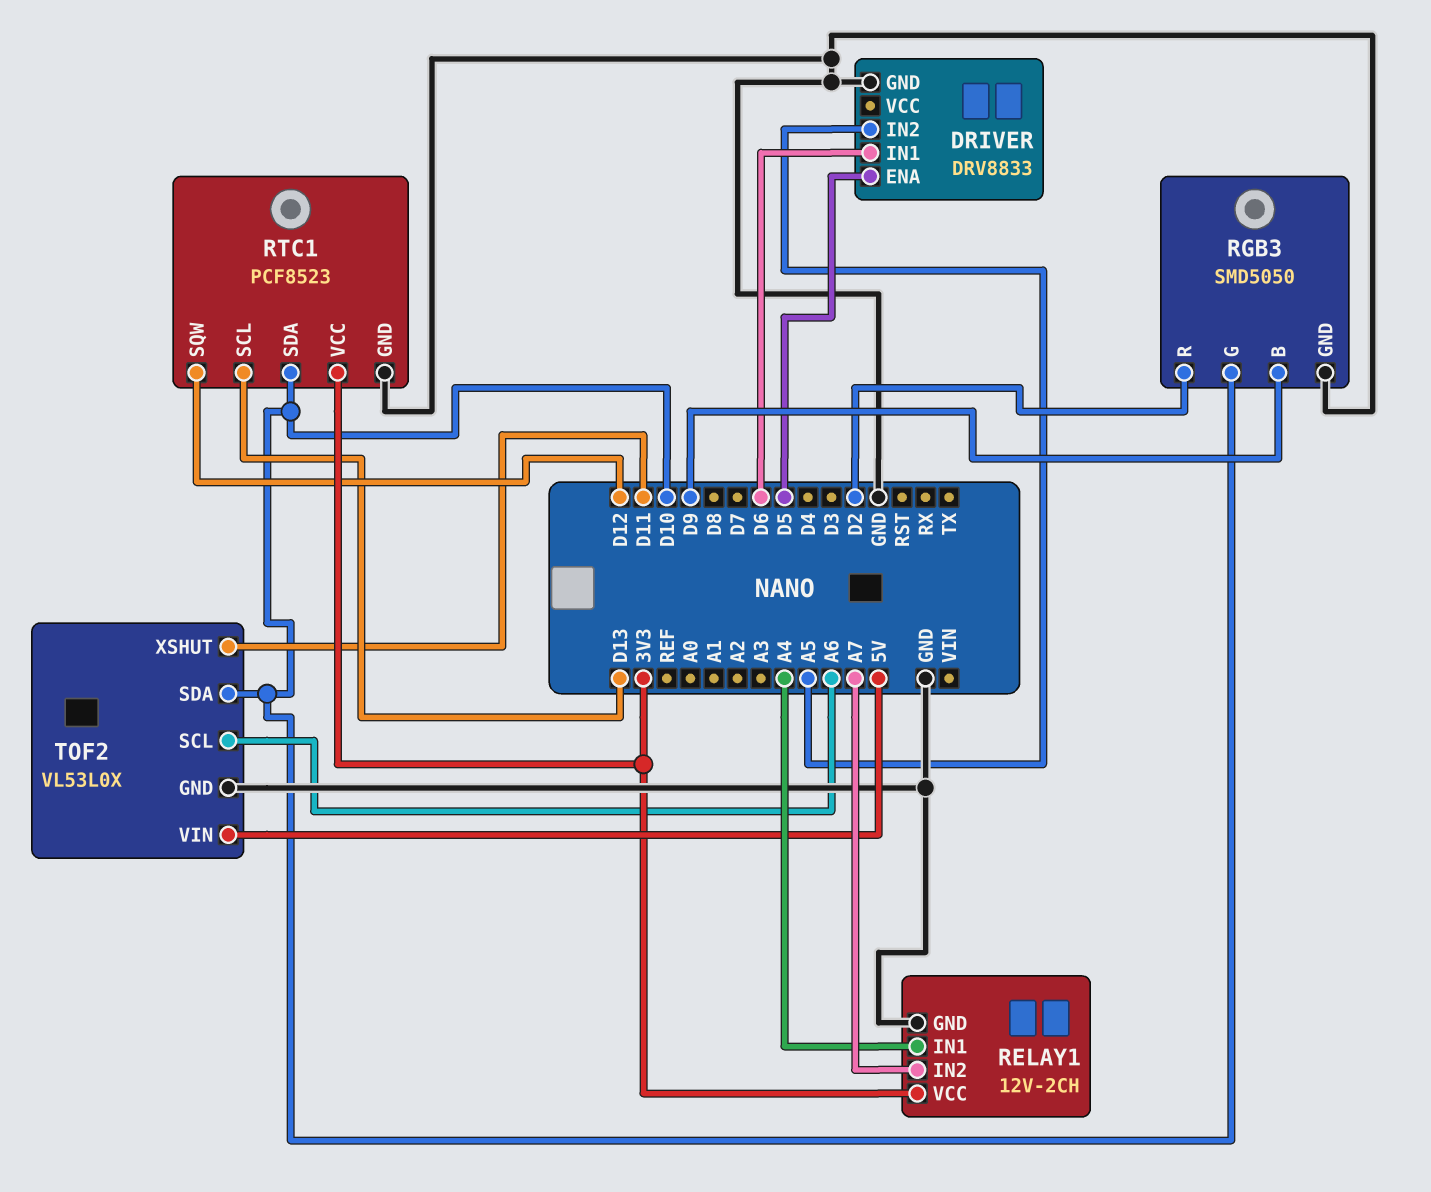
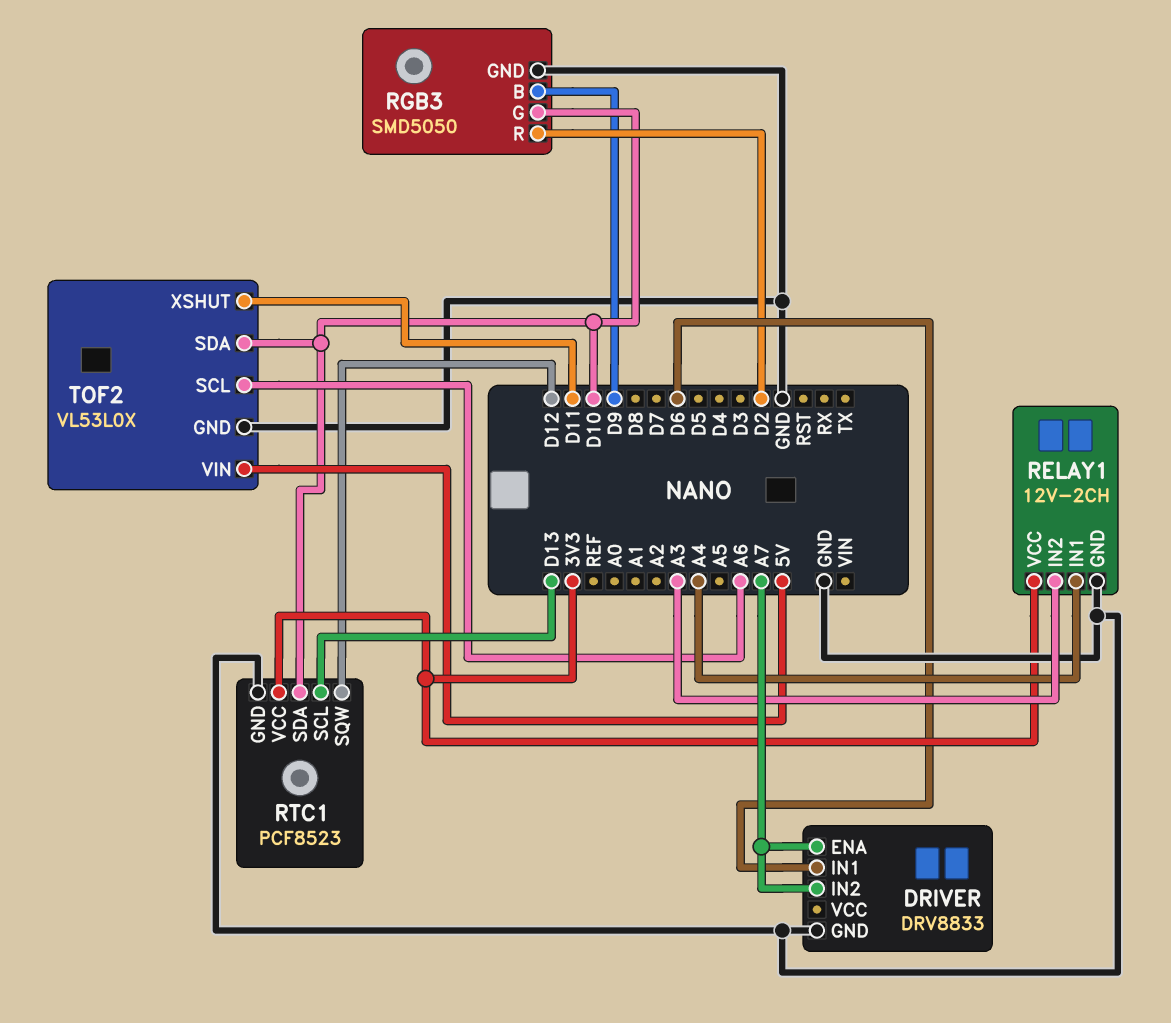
DRIVER pin ENA: D5 -> A7
DRIVER pin IN2: A5 -> A7
RELAY1 pin IN2: A7 -> A3

